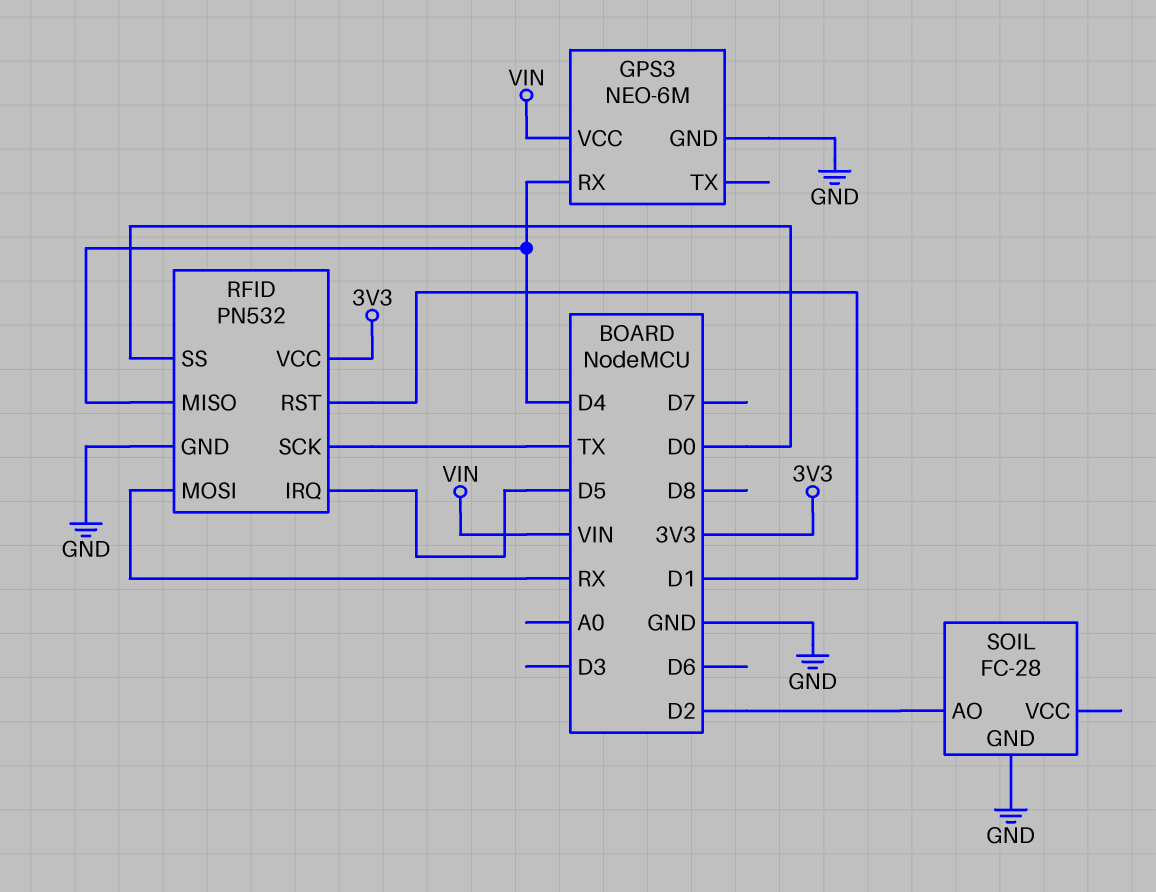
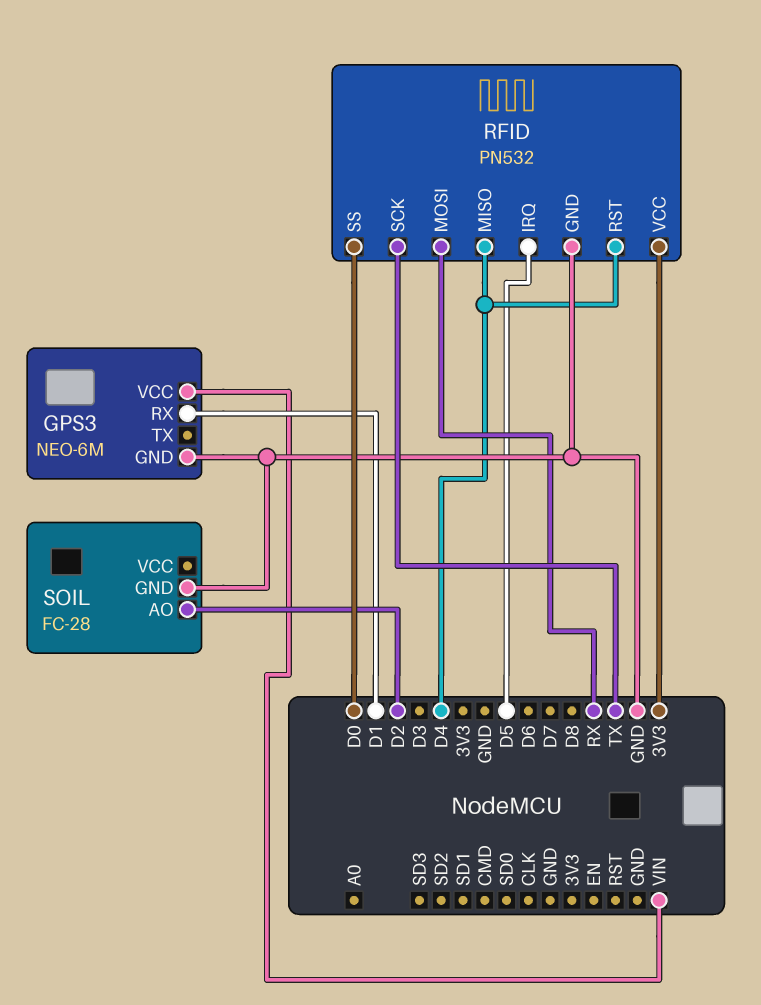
GPS3 pin RX: D4 -> D1
RFID pin RST: D1 -> D4

